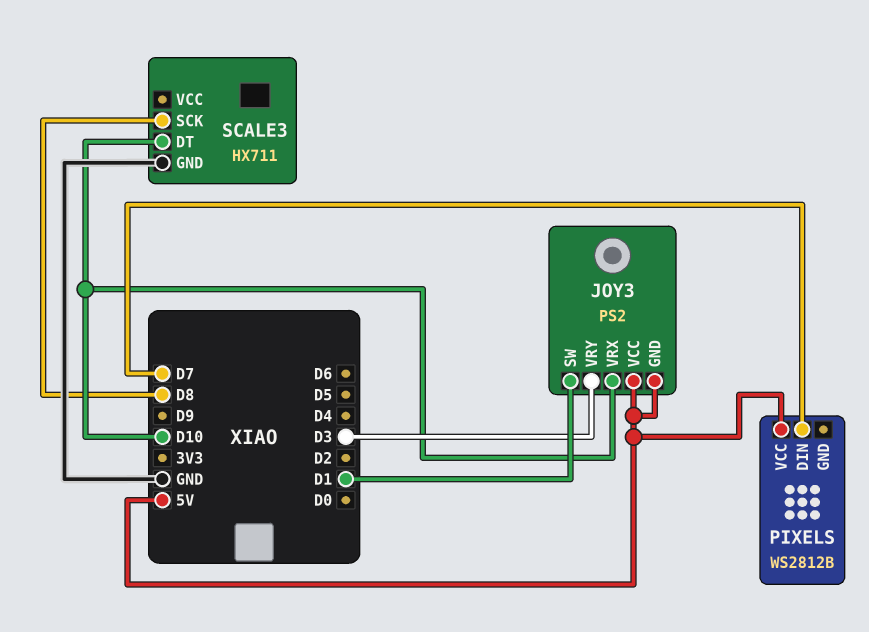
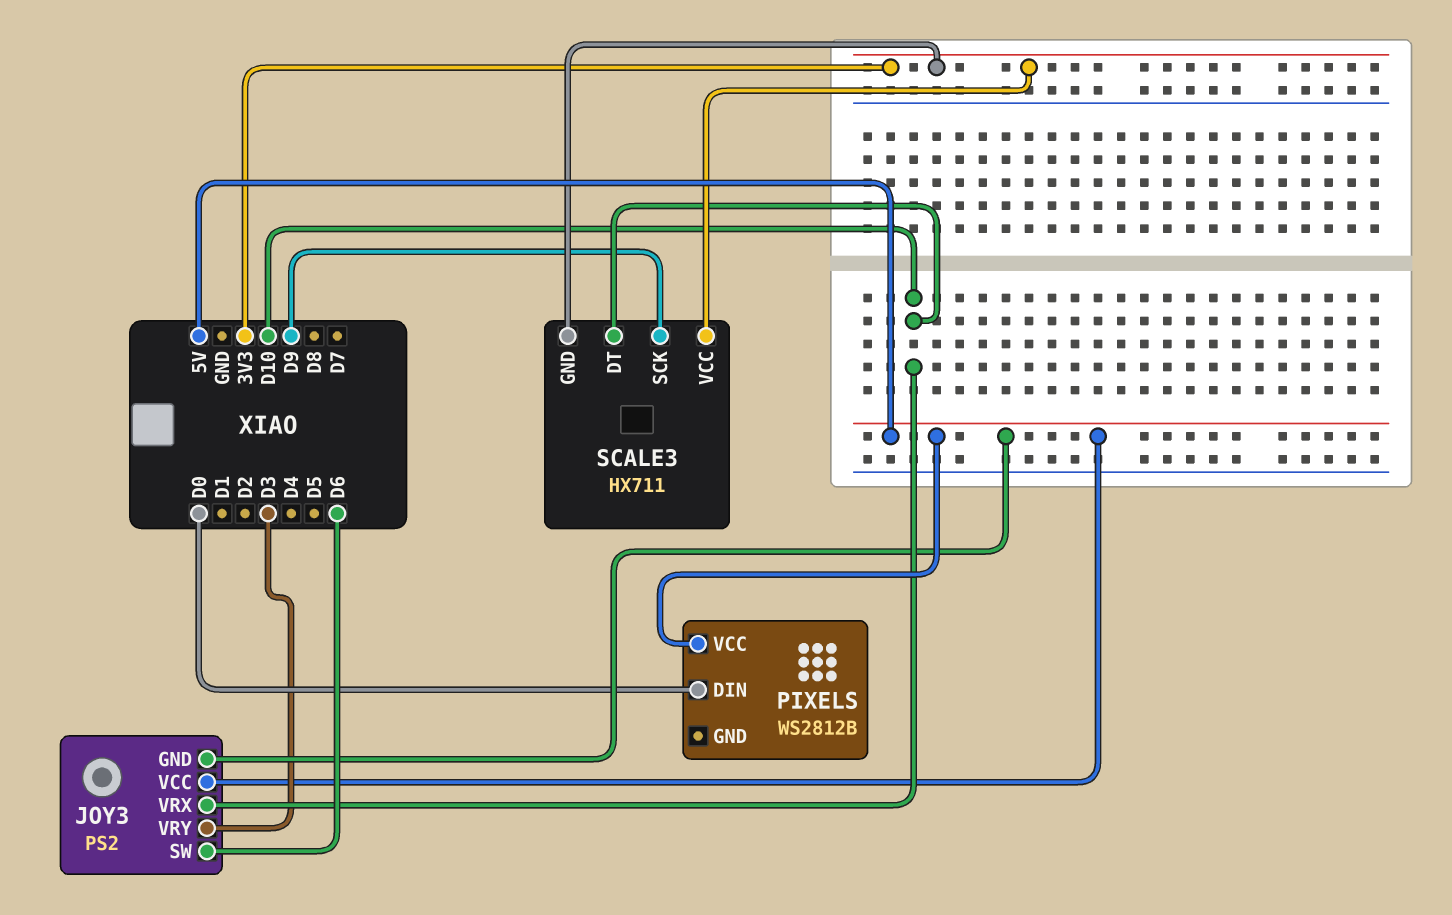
JOY3 pin SW: D1 -> D6
PIXELS pin DIN: D7 -> D0
SCALE3 pin GND: GND -> 3V3
SCALE3 pin SCK: D8 -> D9
SCALE3 pin VCC: none -> 3V3

